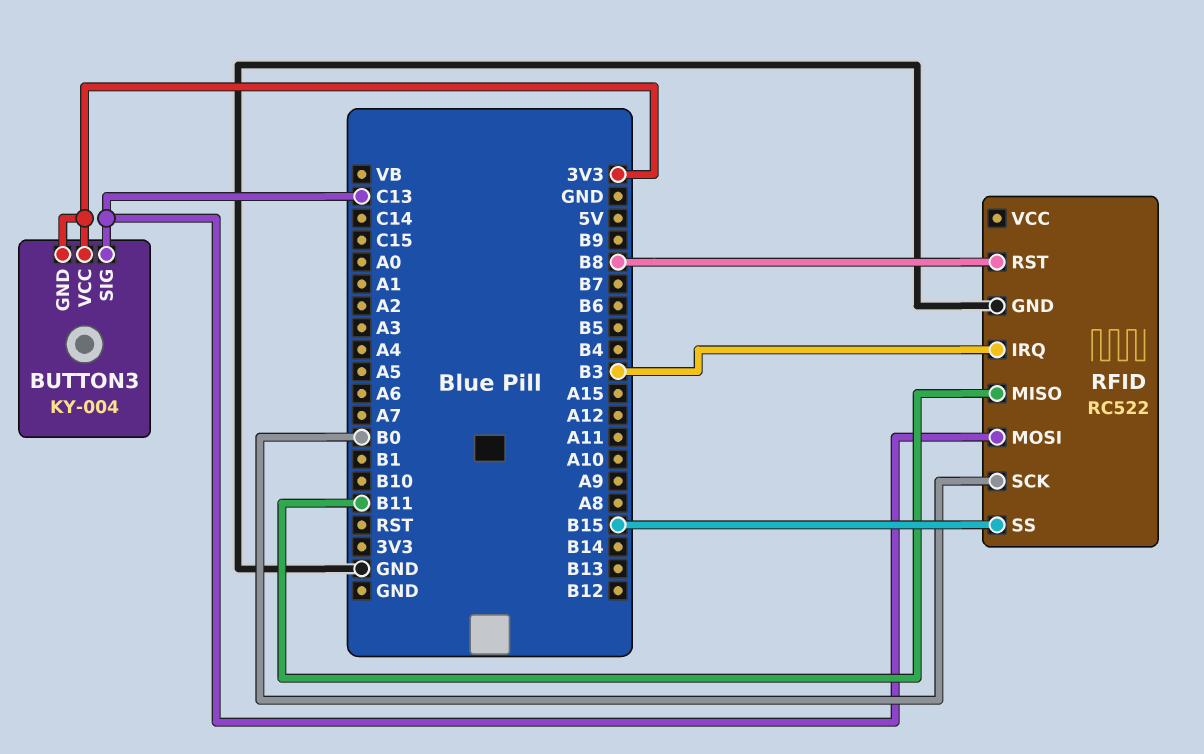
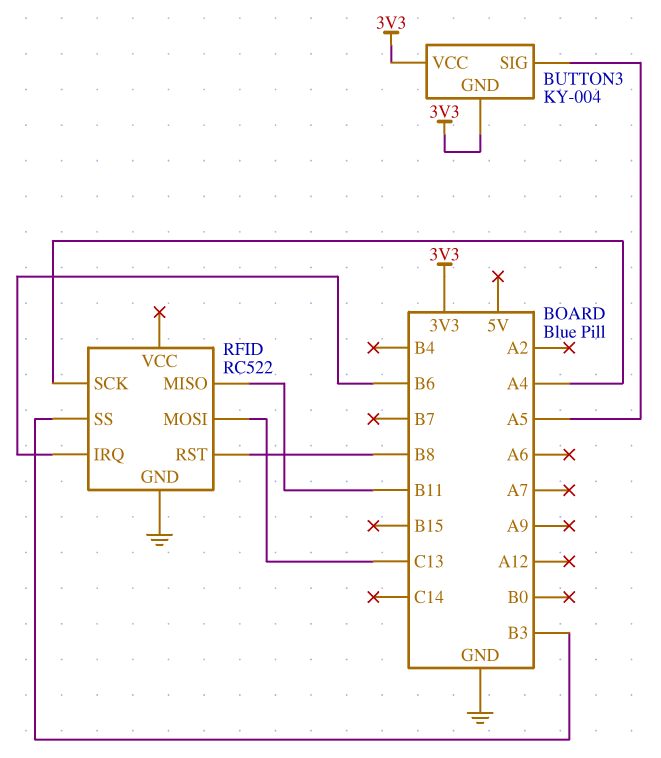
BUTTON3 pin SIG: C13 -> A5
RFID pin IRQ: B3 -> B6
RFID pin SCK: B0 -> A4
RFID pin SS: B15 -> B3

